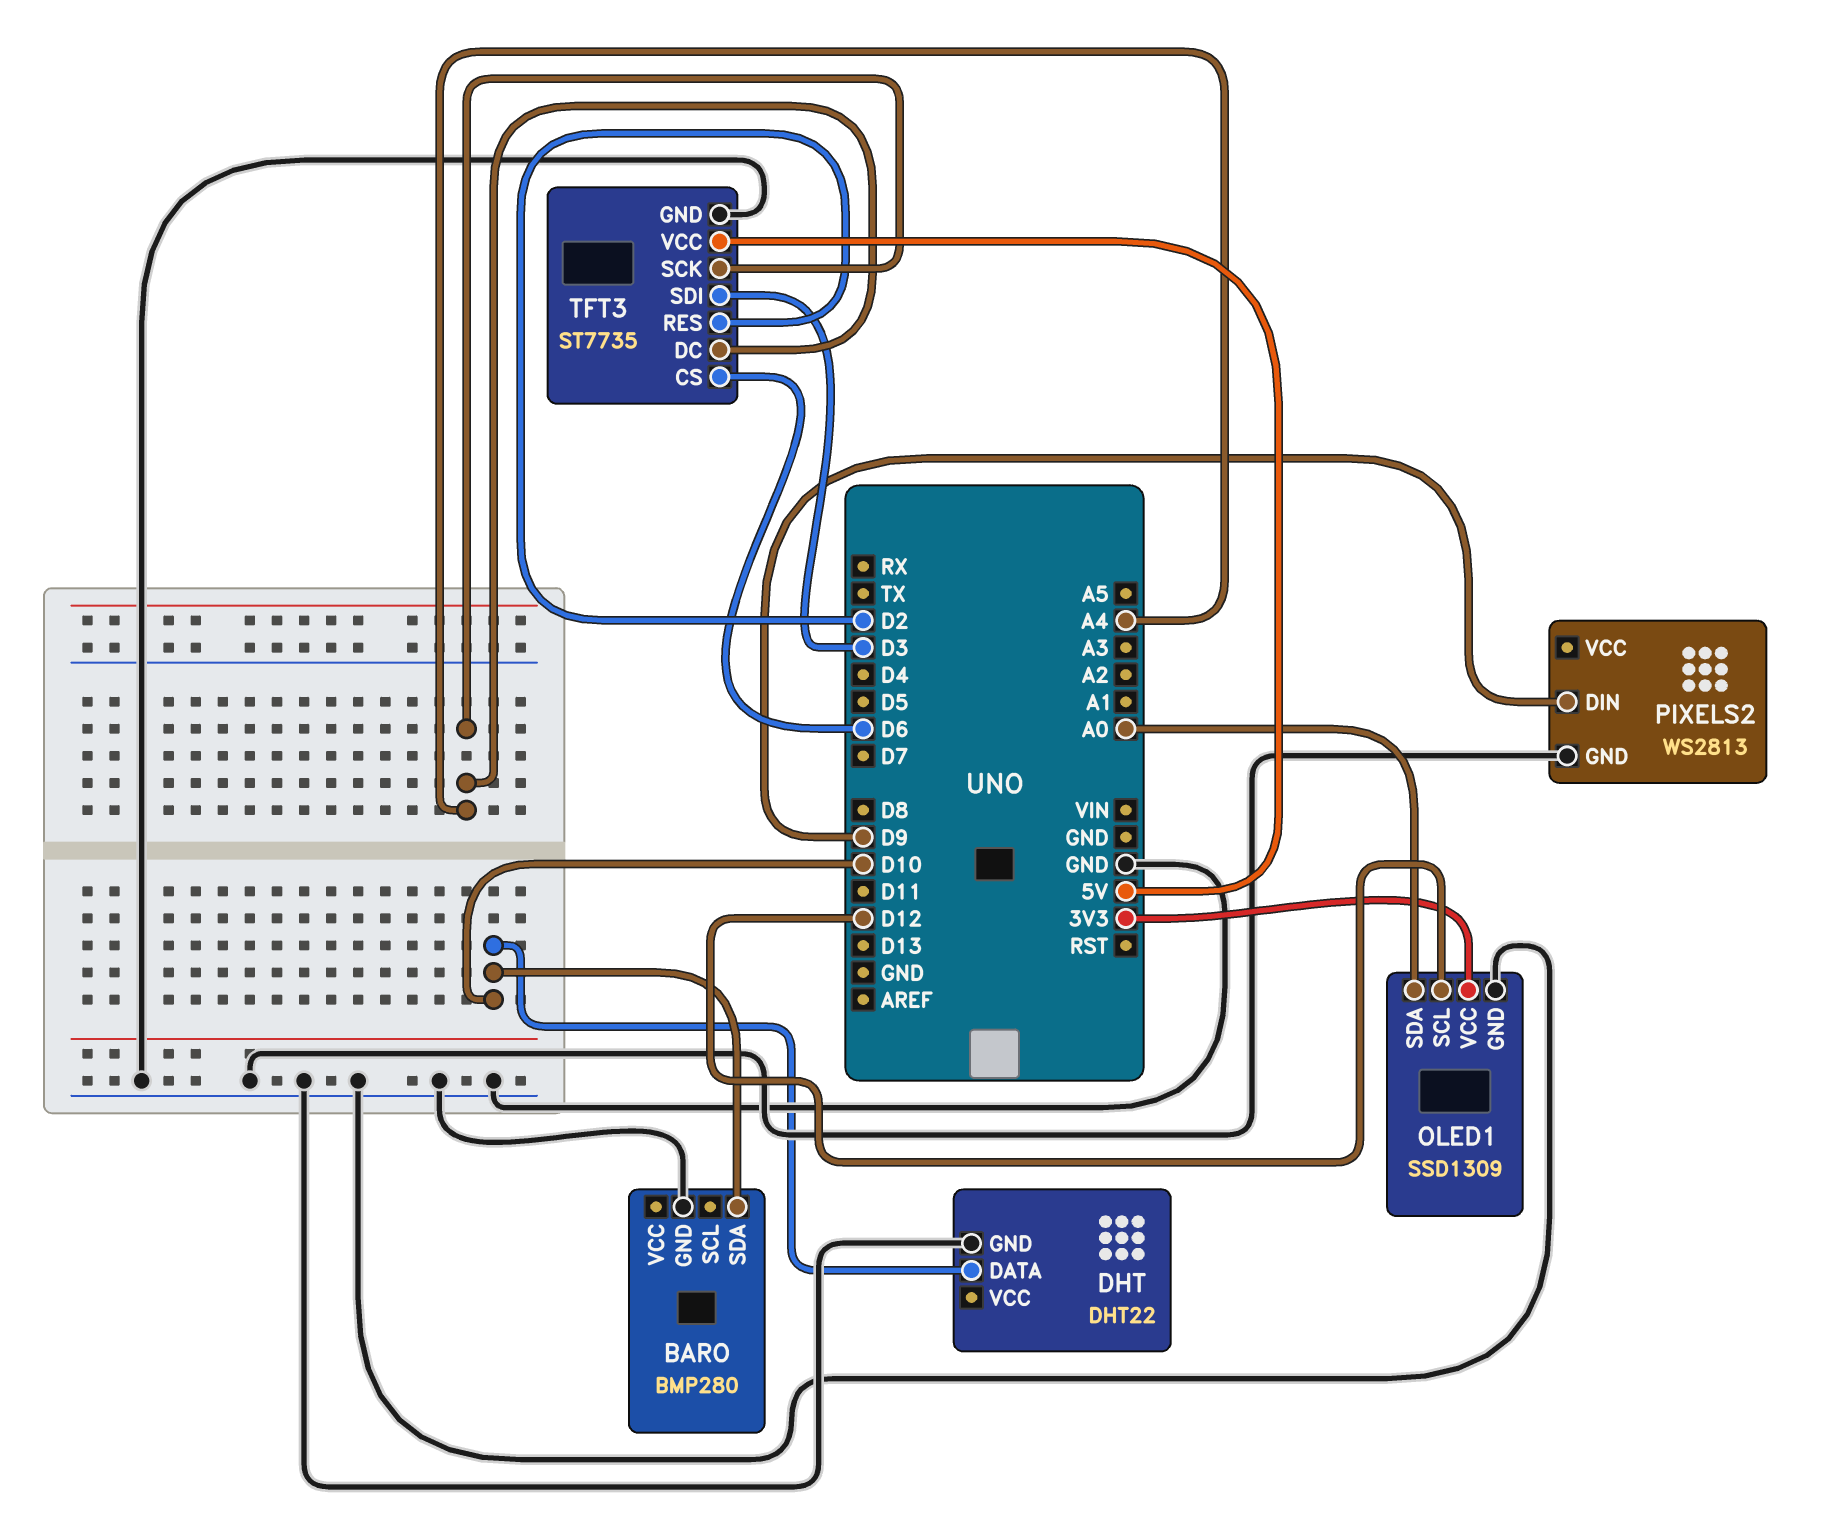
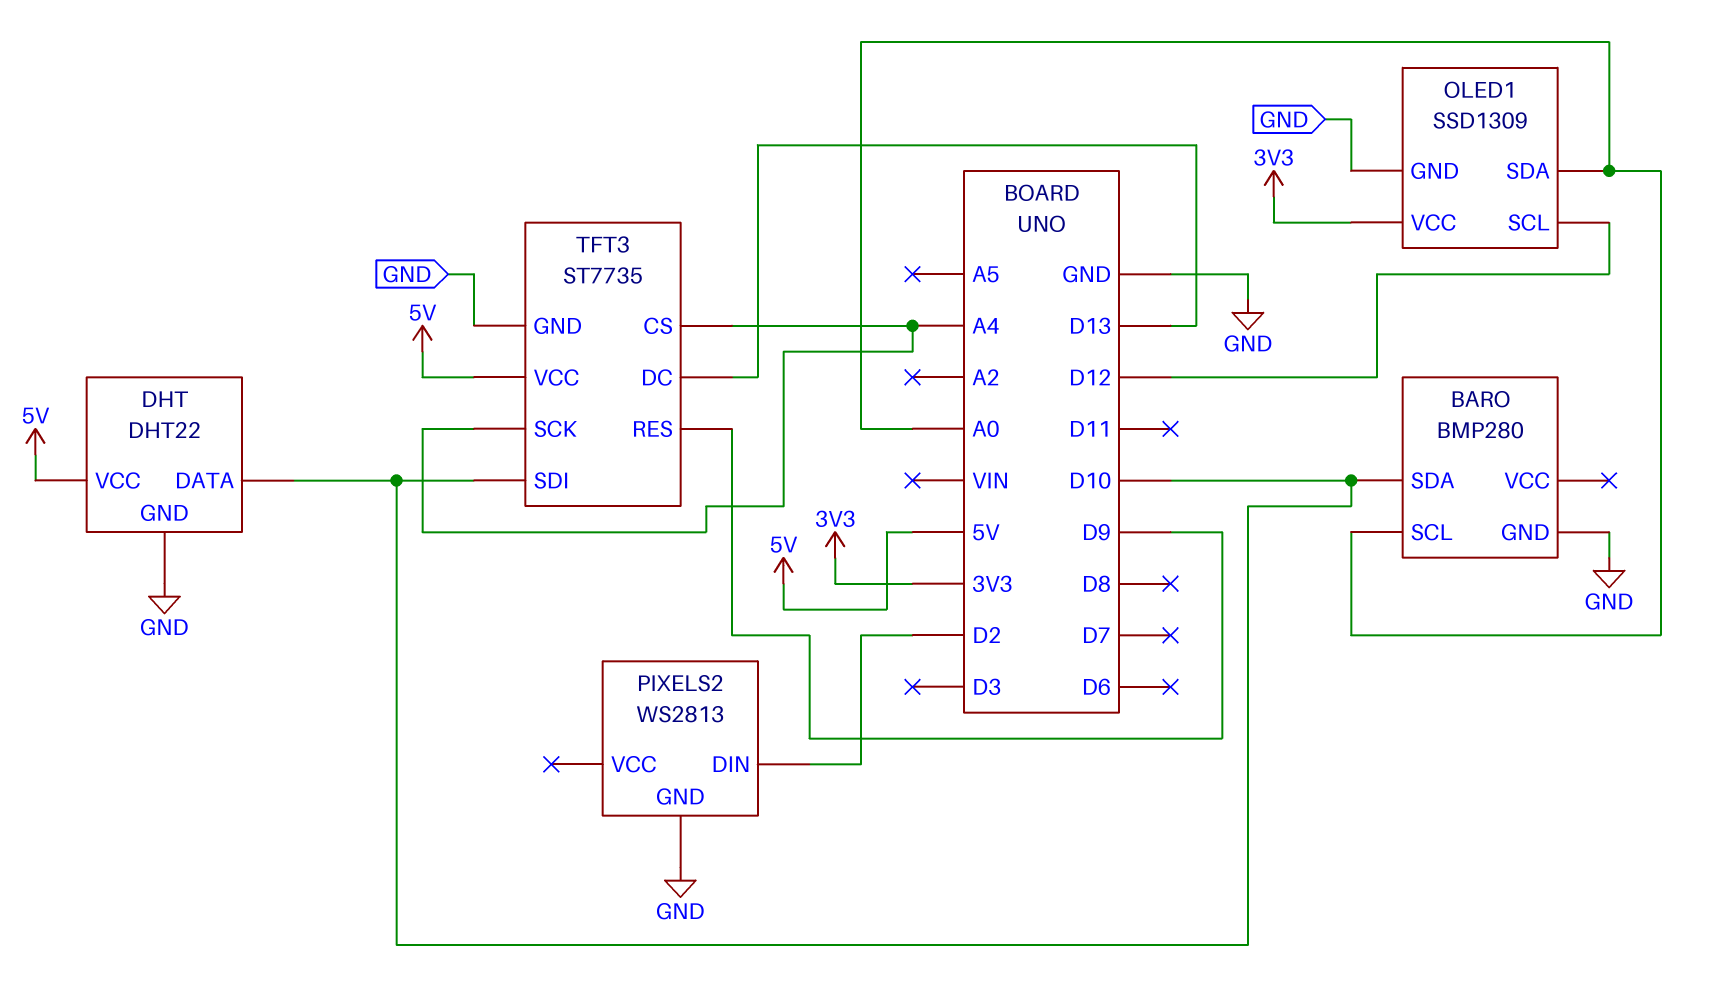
BARO pin SCL: none -> A0
DHT pin VCC: none -> 5V
PIXELS2 pin DIN: D9 -> D2
TFT3 pin CS: D6 -> A4
TFT3 pin DC: A4 -> D13
TFT3 pin RES: D2 -> D9
TFT3 pin SDI: D3 -> D10

